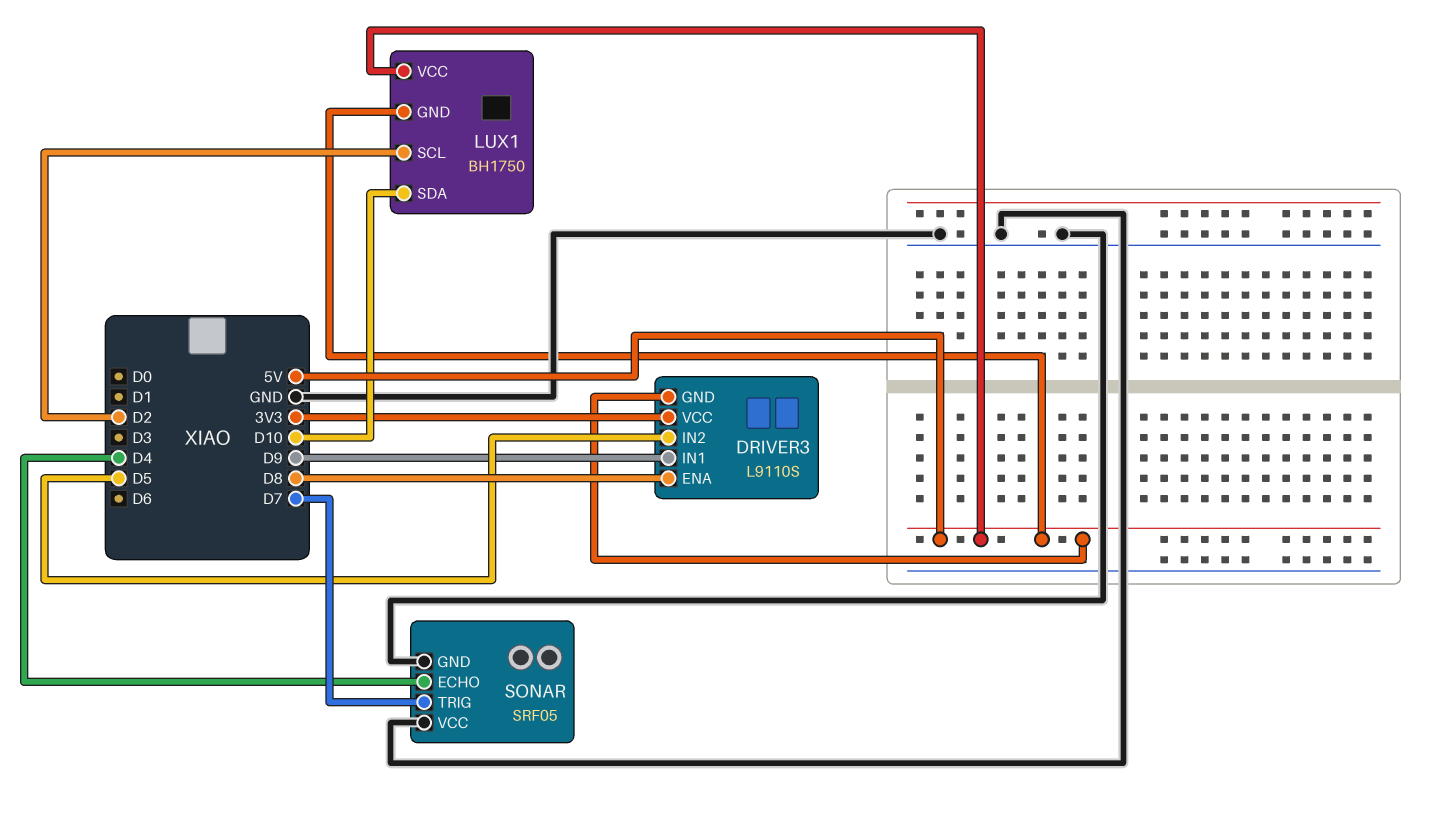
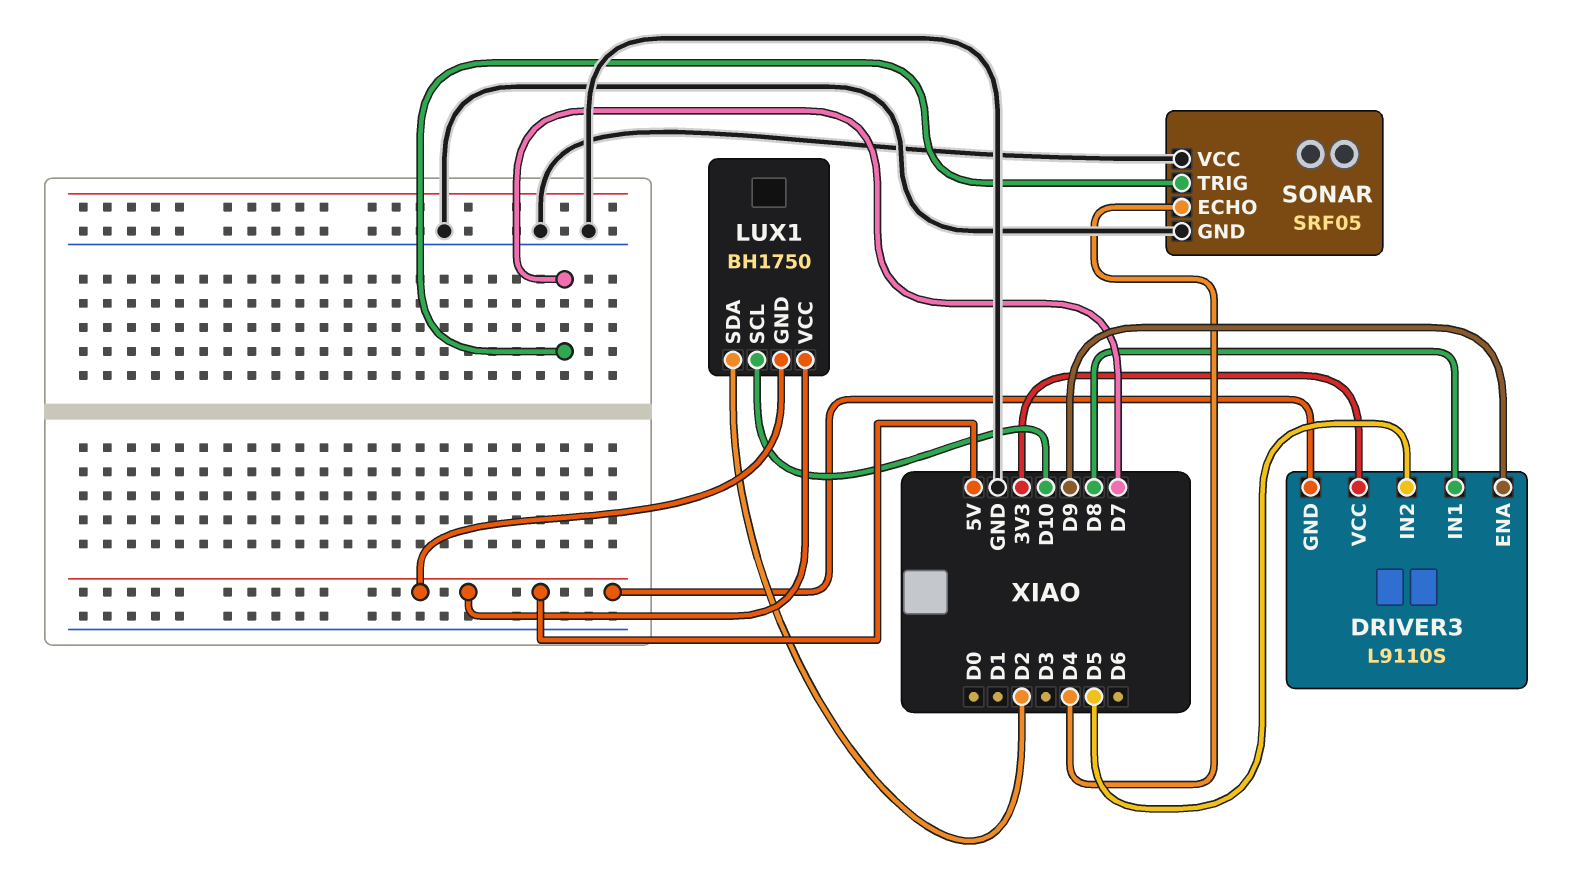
DRIVER3 pin ENA: D8 -> D9
DRIVER3 pin IN1: D9 -> D8
LUX1 pin SCL: D2 -> D10
LUX1 pin SDA: D10 -> D2

